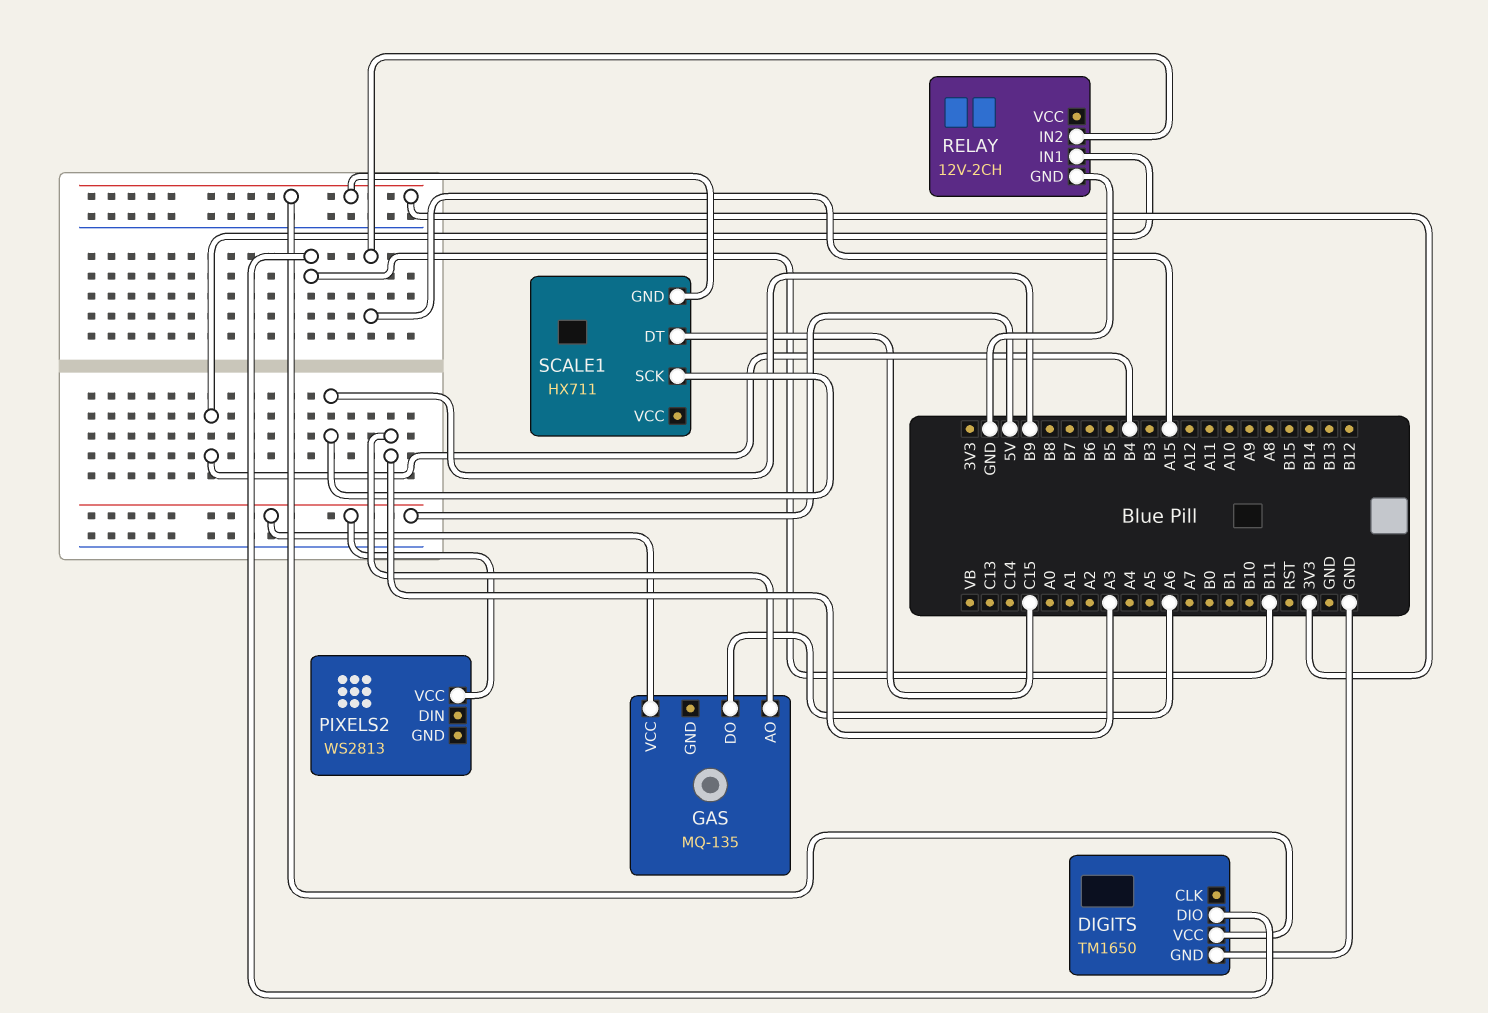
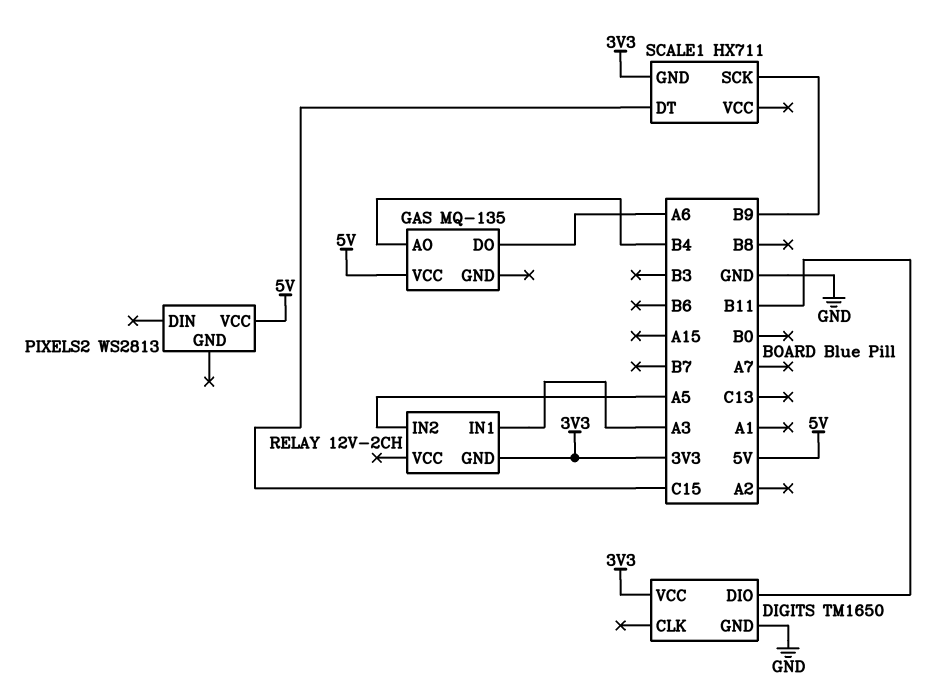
GAS pin AO: A3 -> B4
RELAY pin GND: GND -> 3V3
RELAY pin IN1: B4 -> A3
RELAY pin IN2: A15 -> A5

